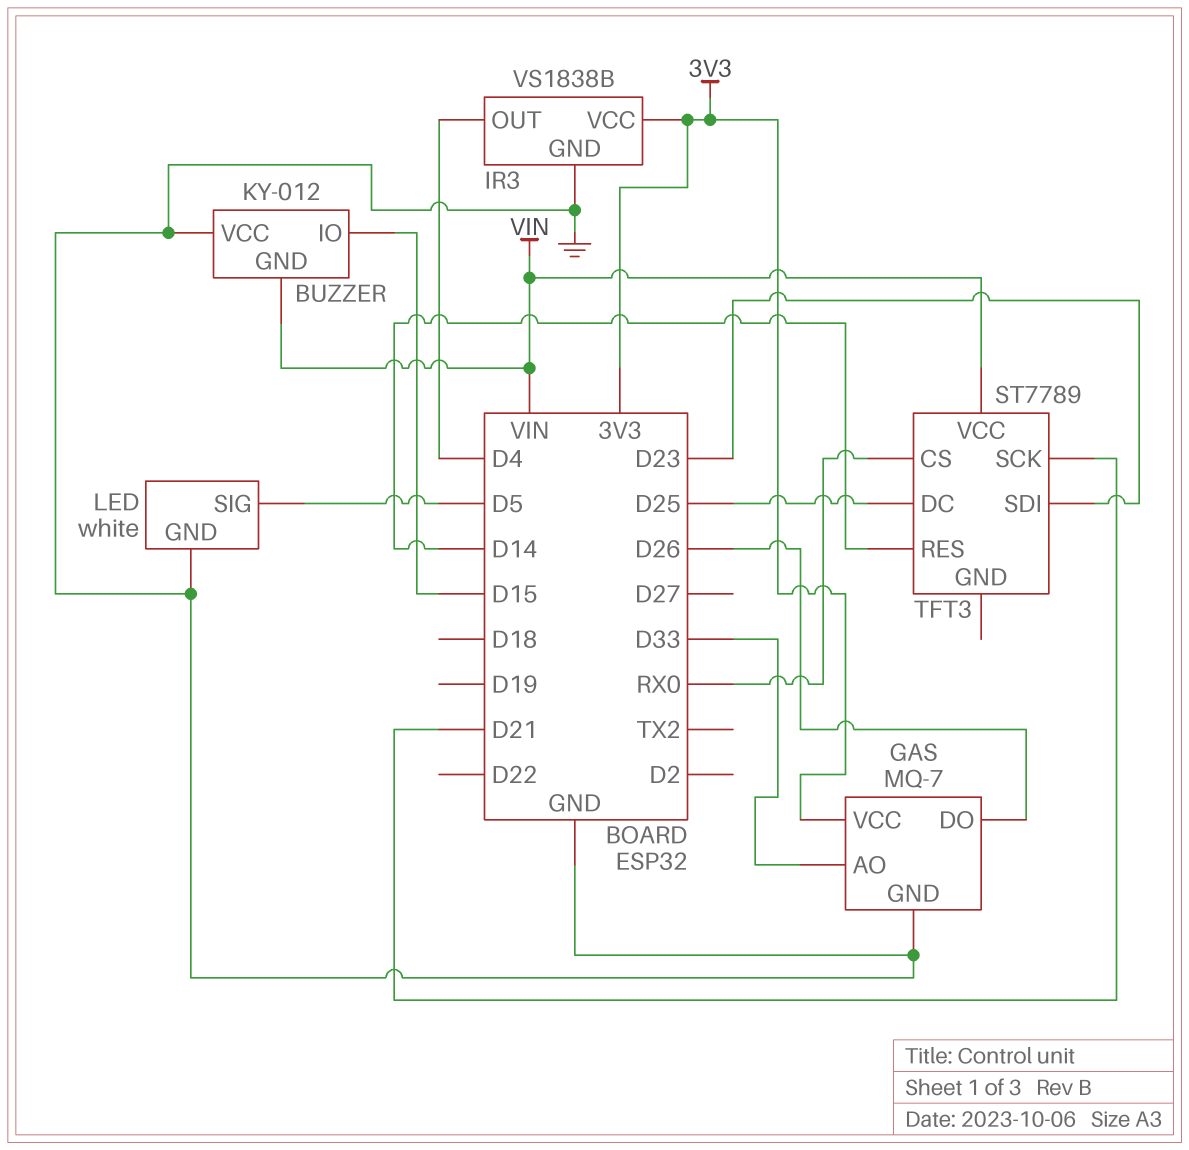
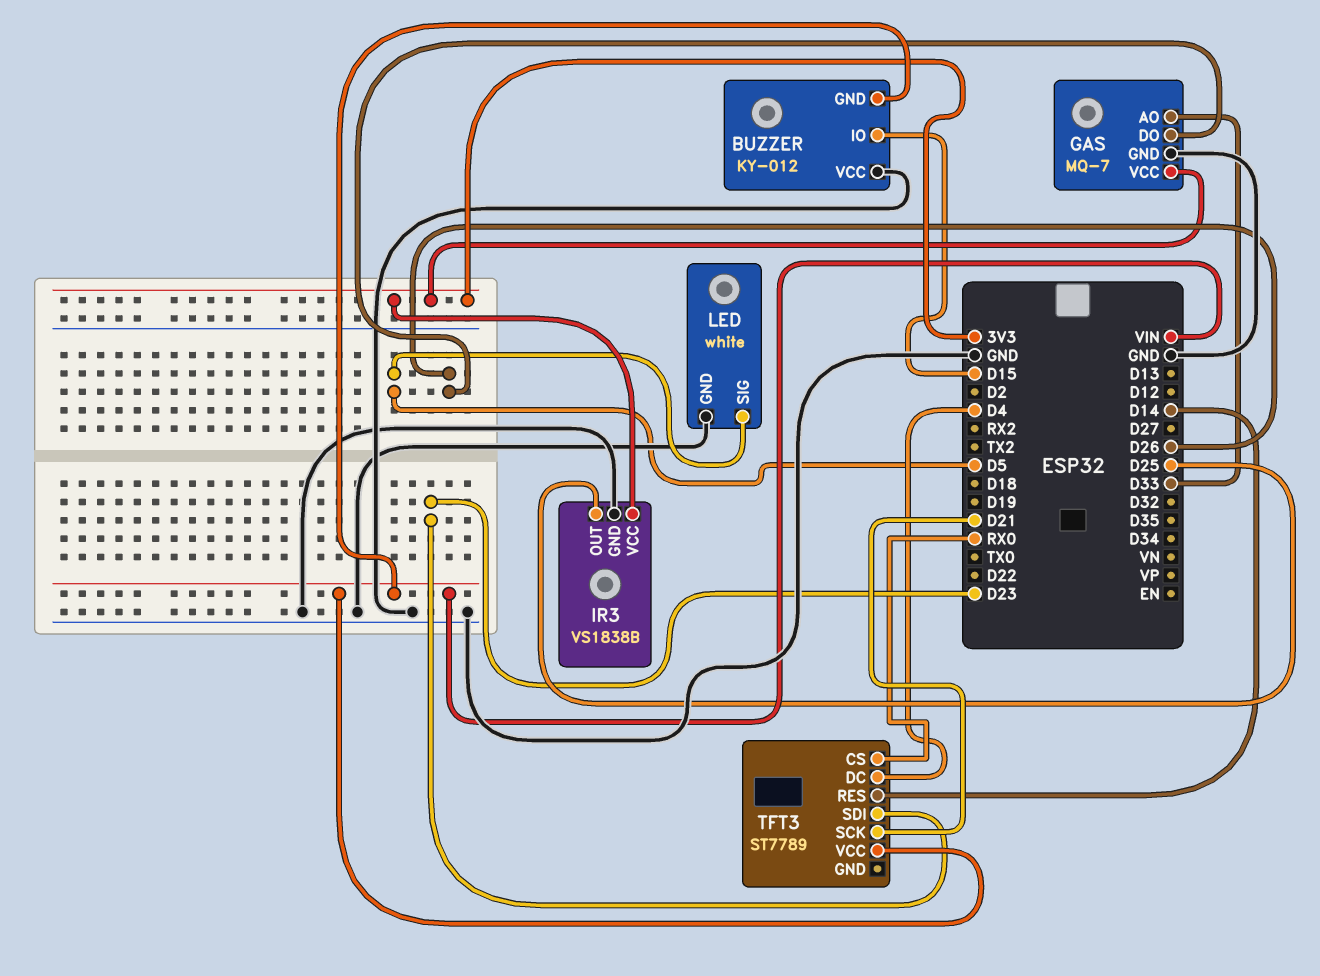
IR3 pin OUT: D4 -> D25
TFT3 pin DC: D25 -> D4

